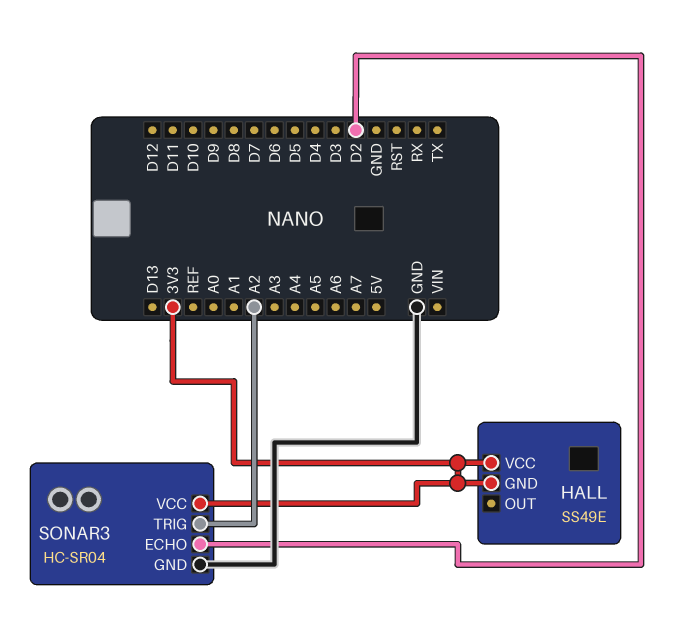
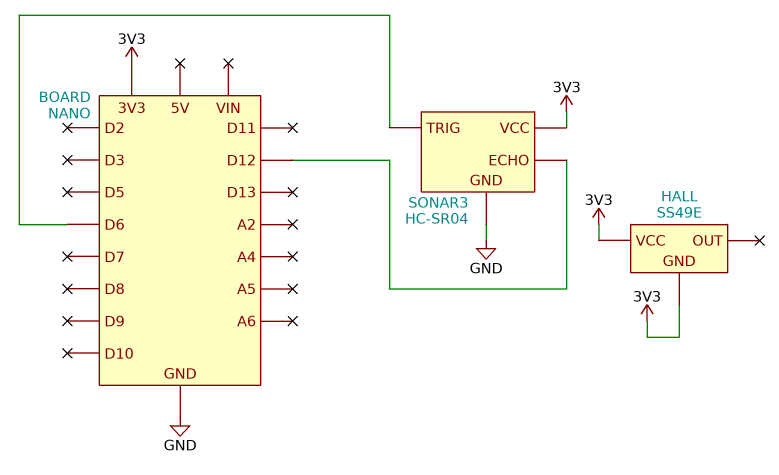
SONAR3 pin ECHO: D2 -> D12
SONAR3 pin TRIG: A2 -> D6

